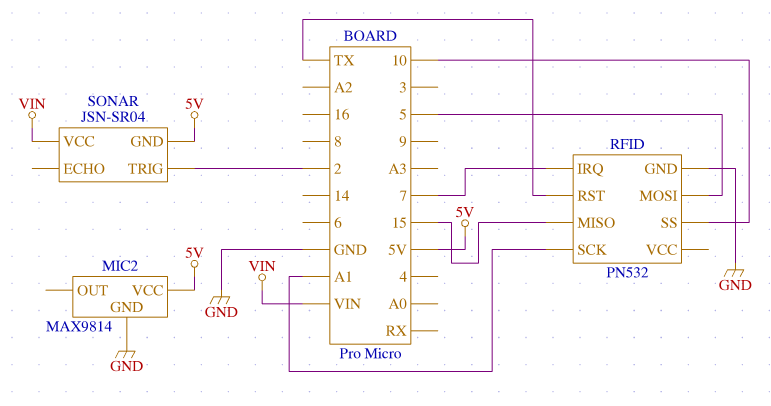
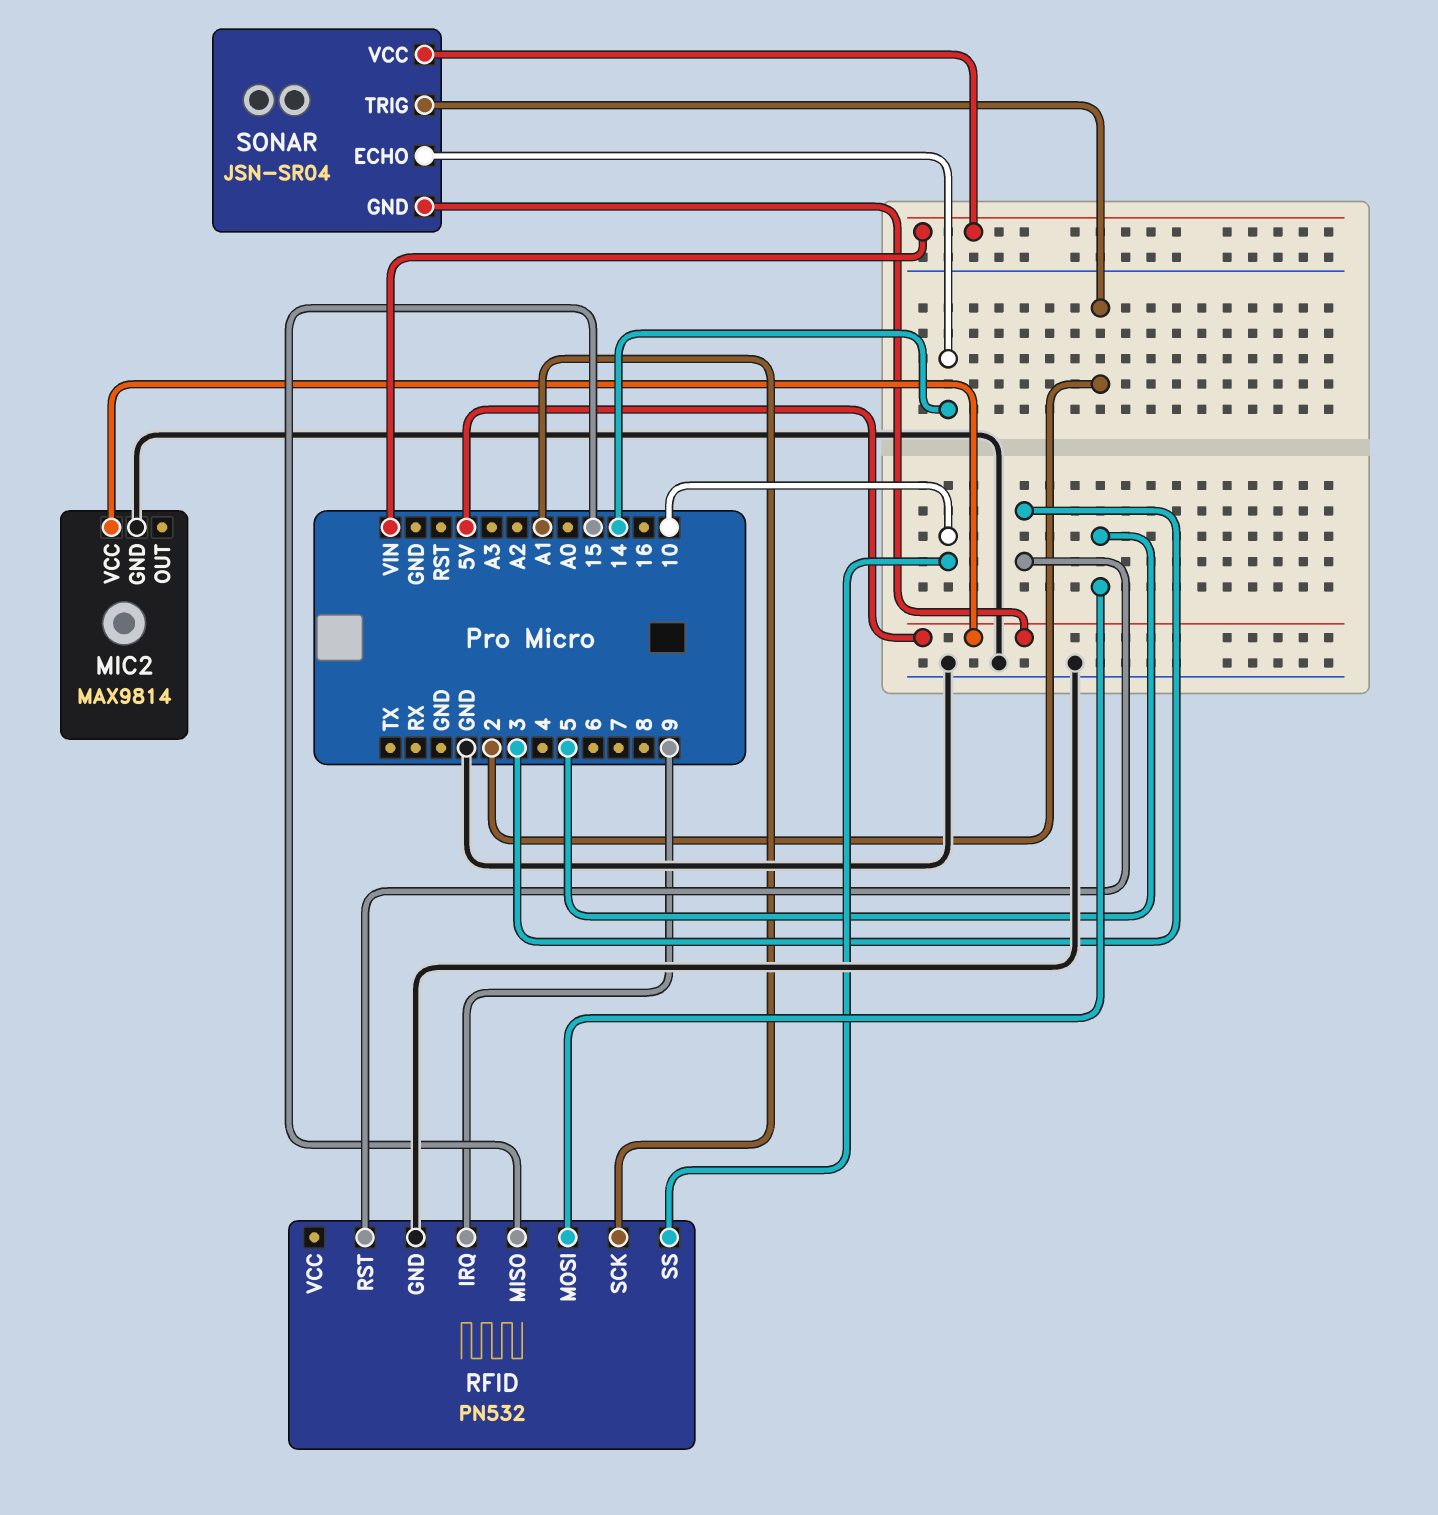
RFID pin IRQ: 7 -> 9
RFID pin RST: TX -> 3
SONAR pin ECHO: none -> 14

